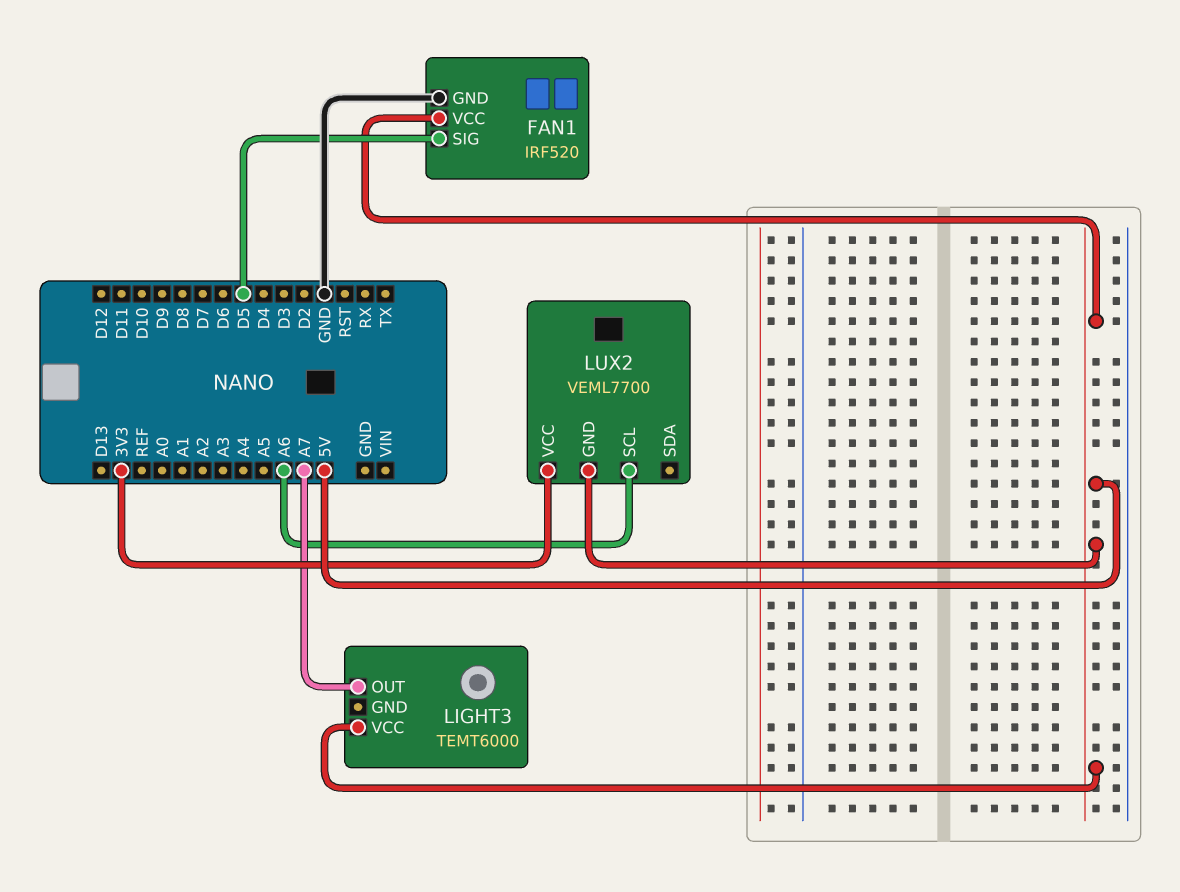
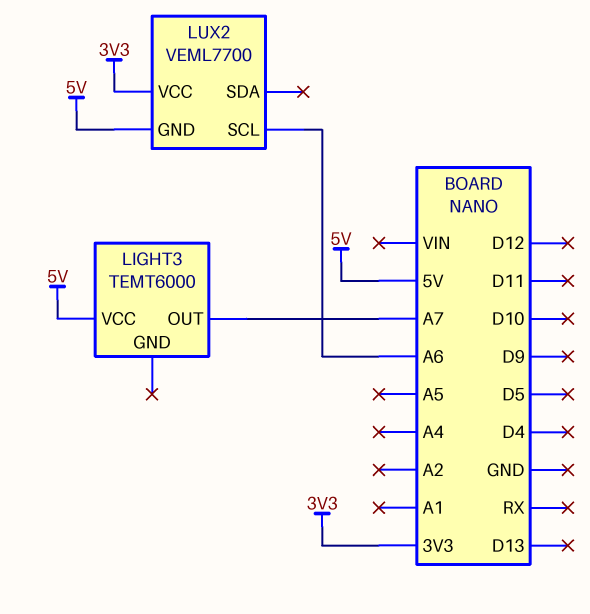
FAN1: IRF520 -> none
FAN1 pin GND: GND -> none
FAN1 pin SIG: D5 -> none
FAN1 pin VCC: 5V -> none

